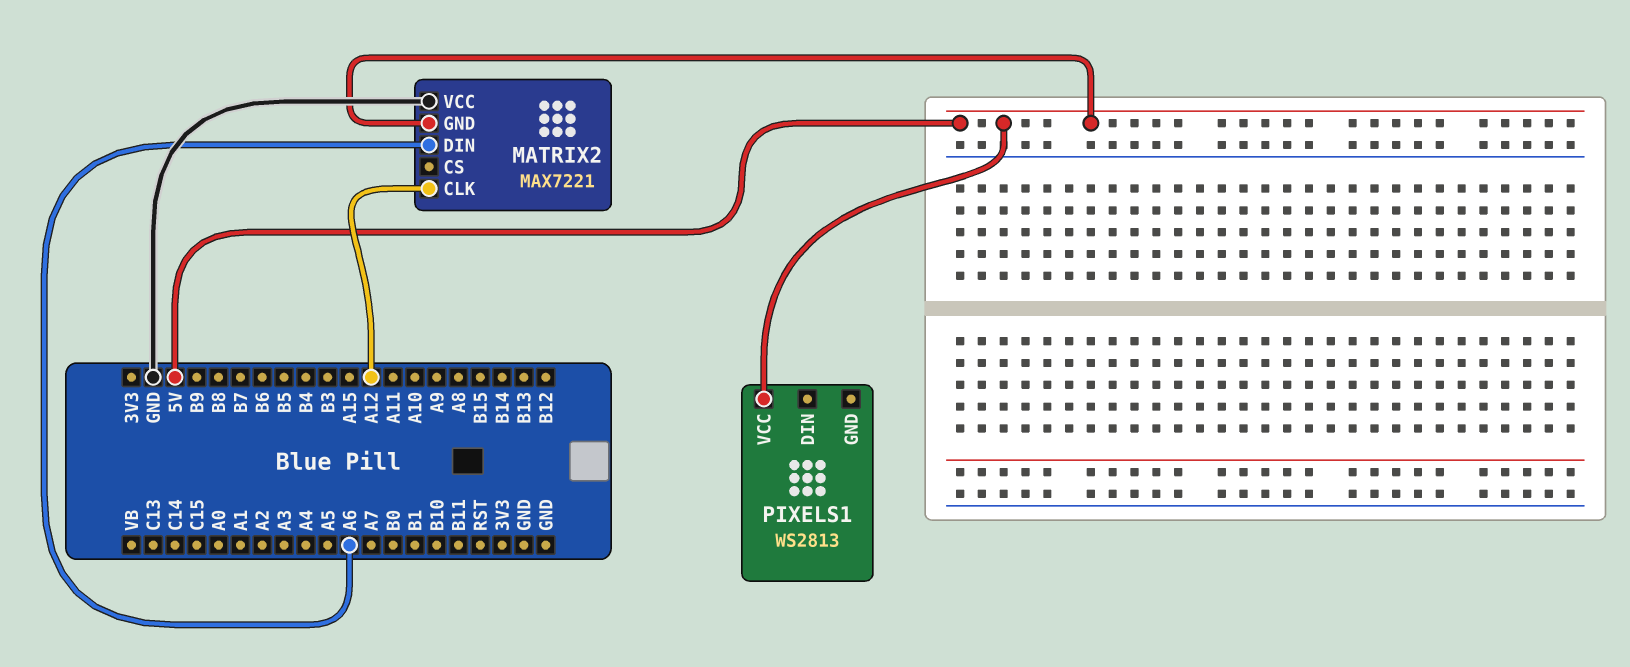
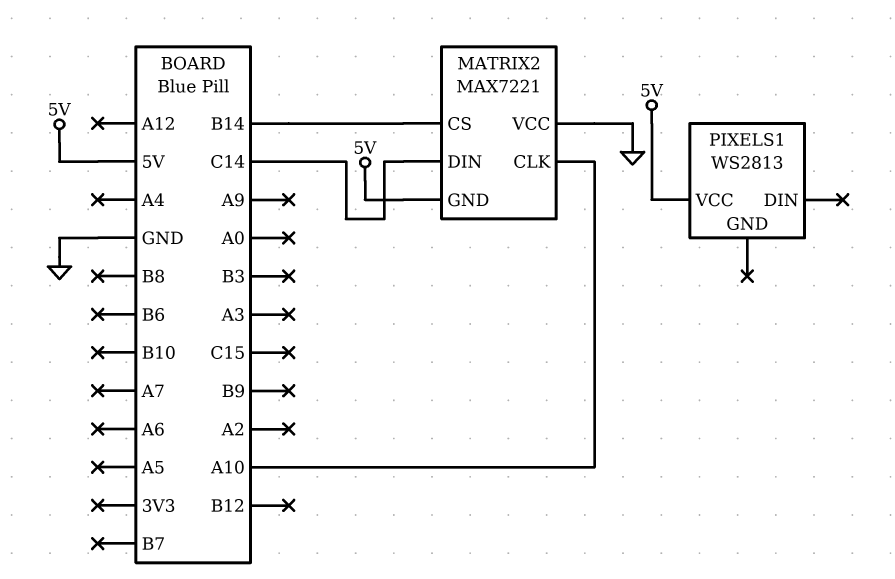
MATRIX2 pin CLK: A12 -> A10
MATRIX2 pin CS: none -> B14
MATRIX2 pin DIN: A6 -> C14

